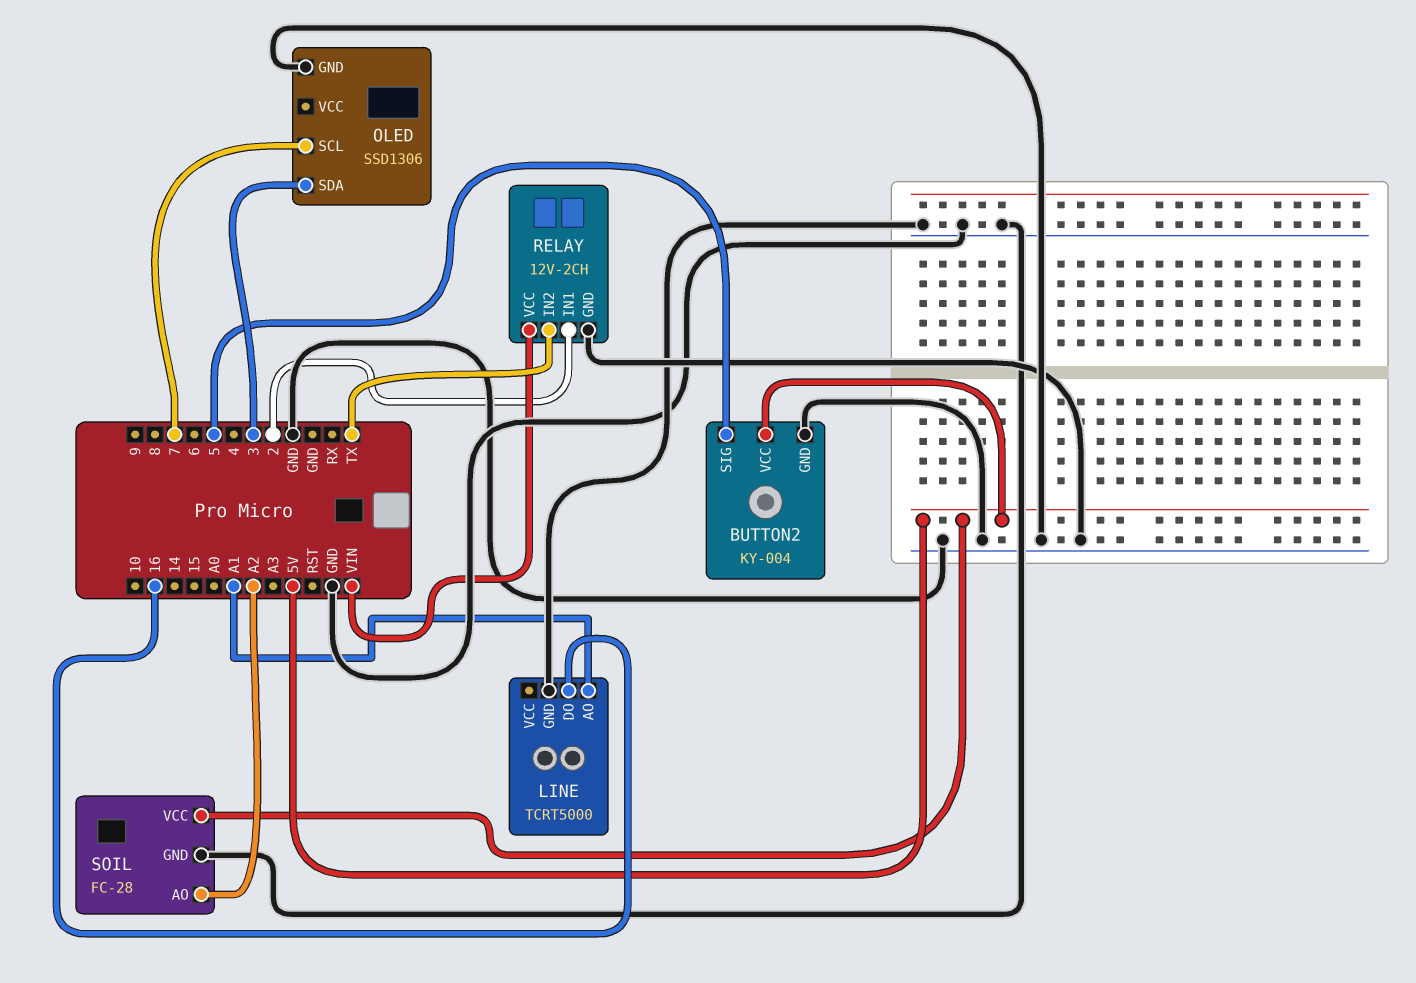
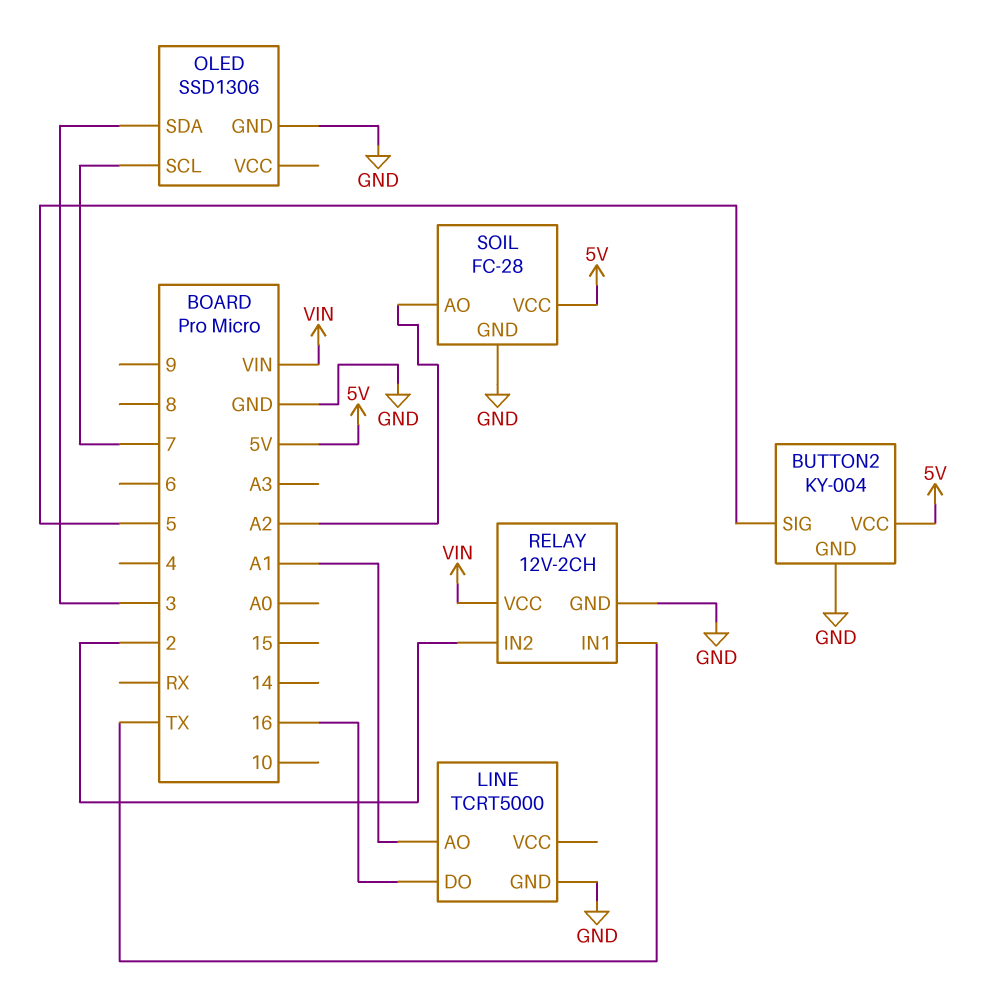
RELAY pin IN1: 2 -> TX
RELAY pin IN2: TX -> 2

